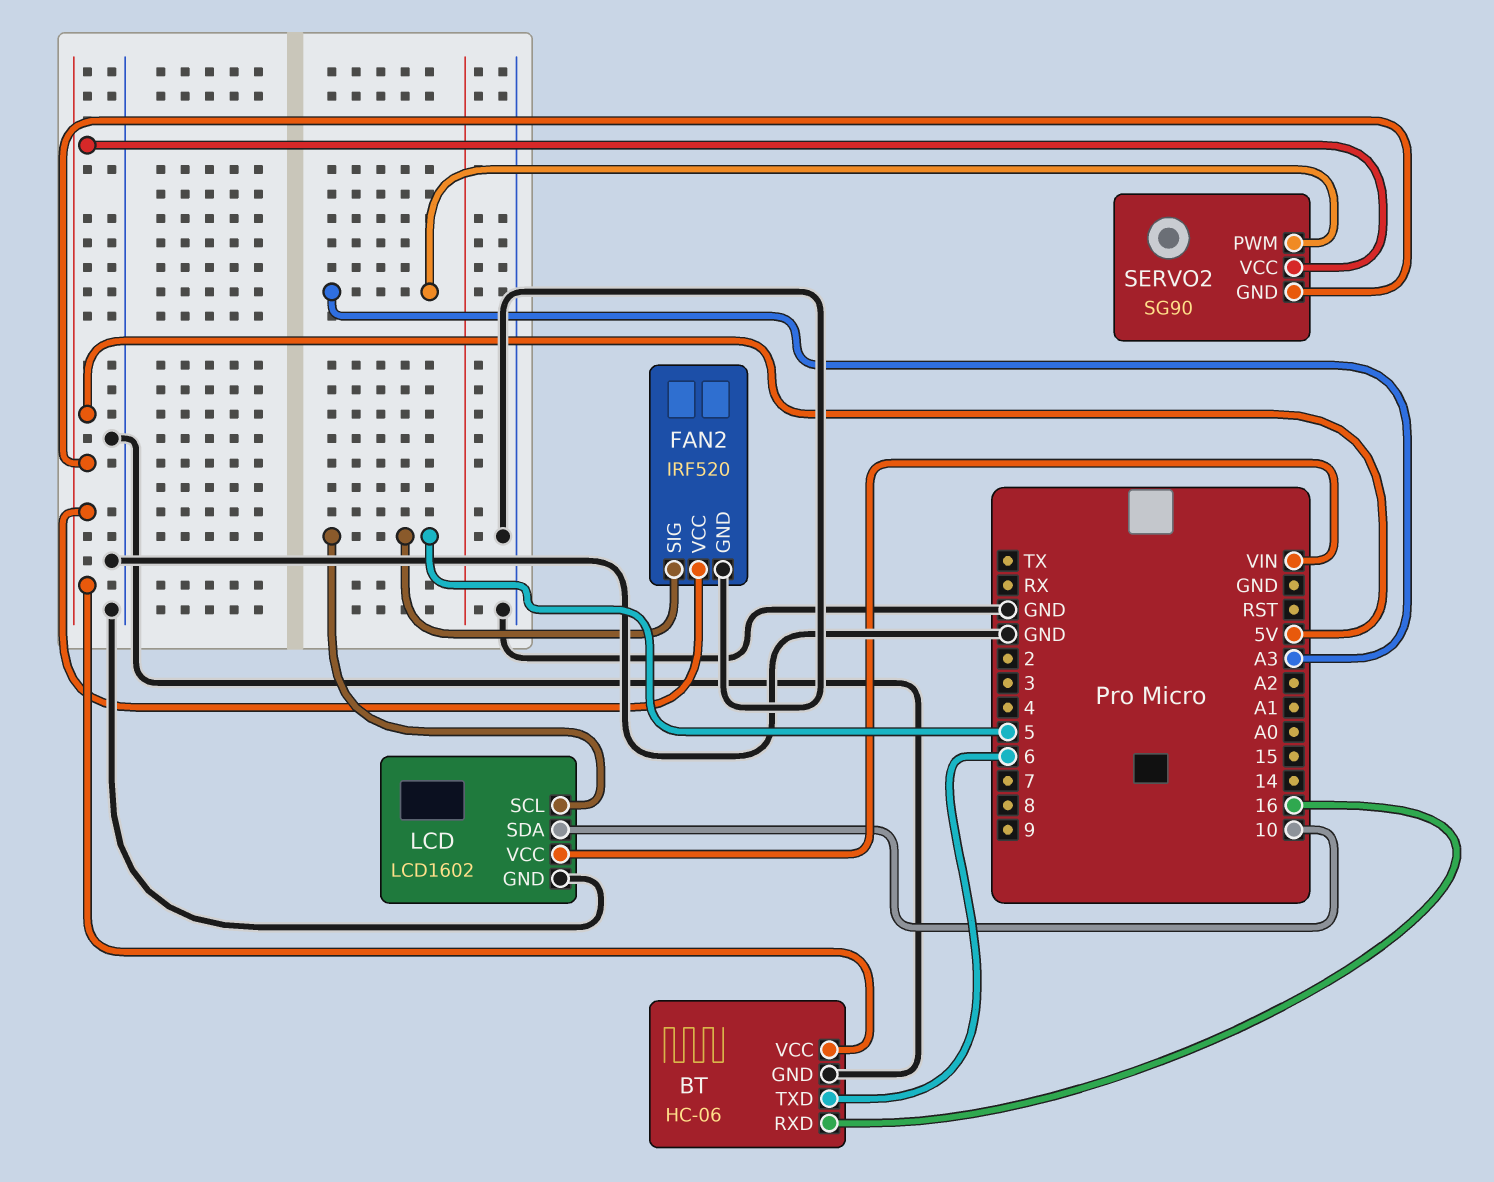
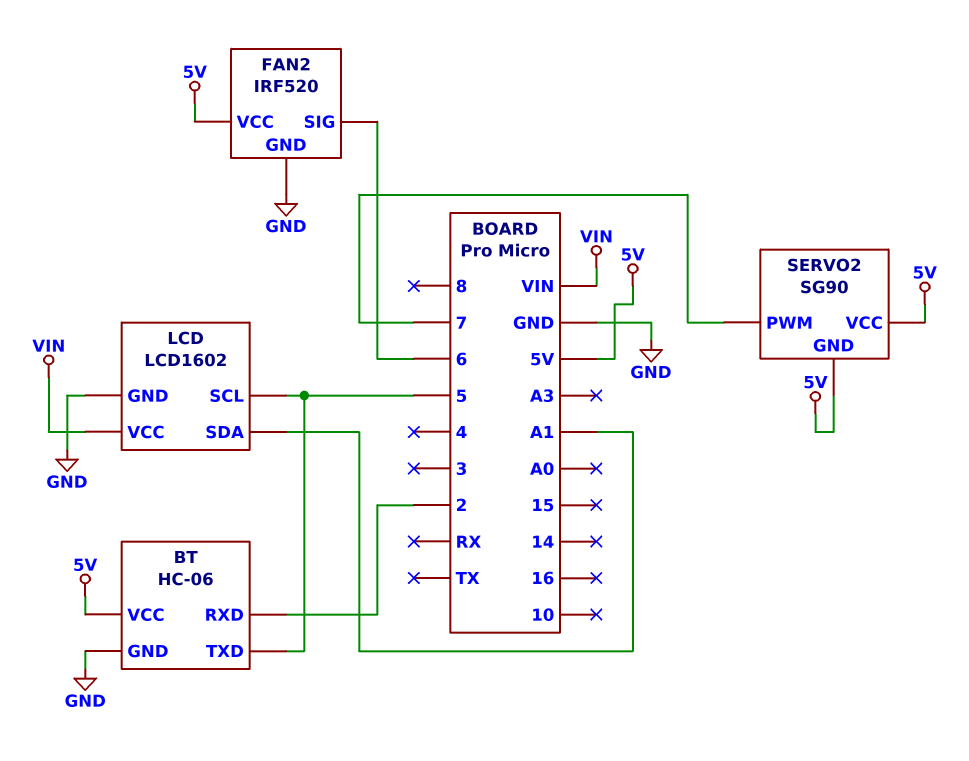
BT pin RXD: 16 -> 2
BT pin TXD: 6 -> 5
FAN2 pin SIG: 5 -> 6
LCD pin SDA: 10 -> A1
SERVO2 pin PWM: A3 -> 7

